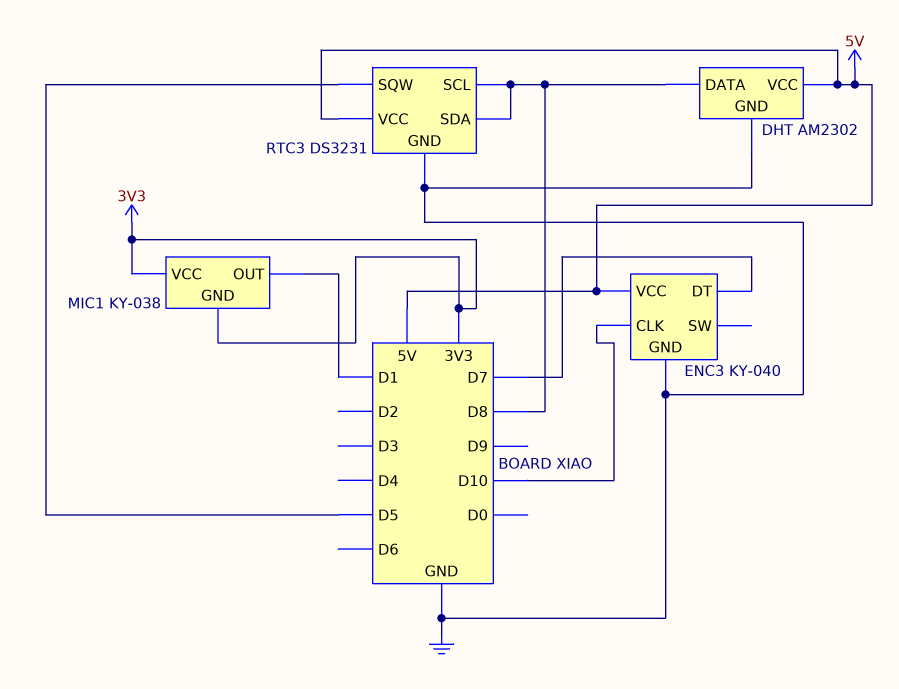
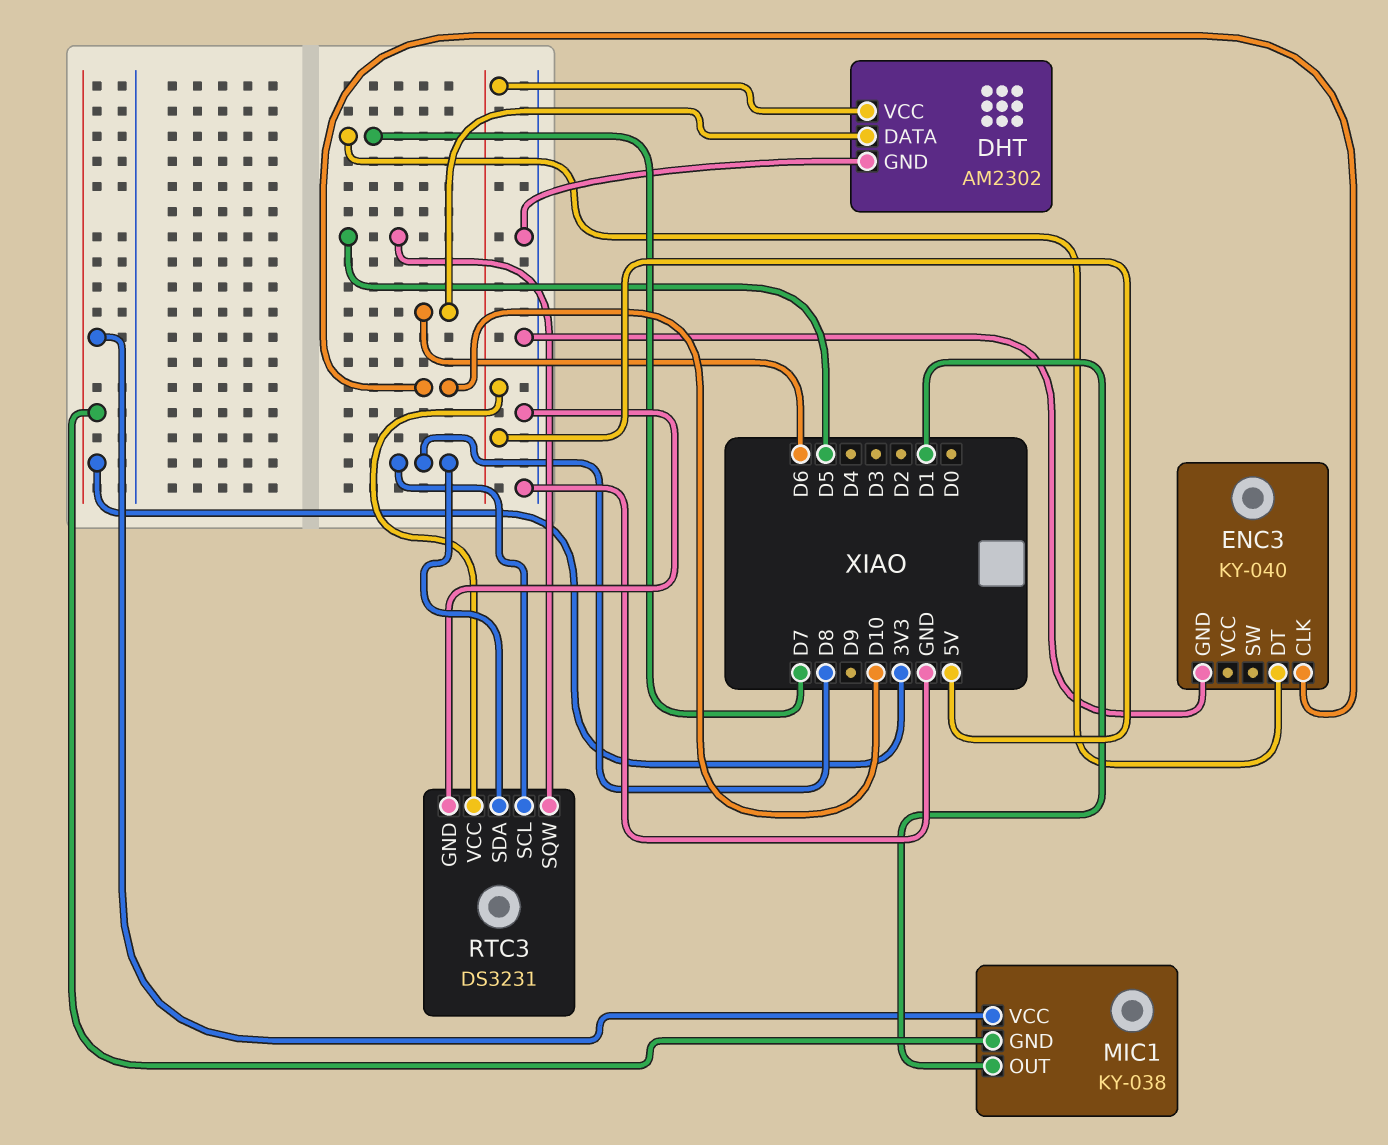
DHT pin DATA: D8 -> D6
ENC3 pin VCC: 5V -> none

